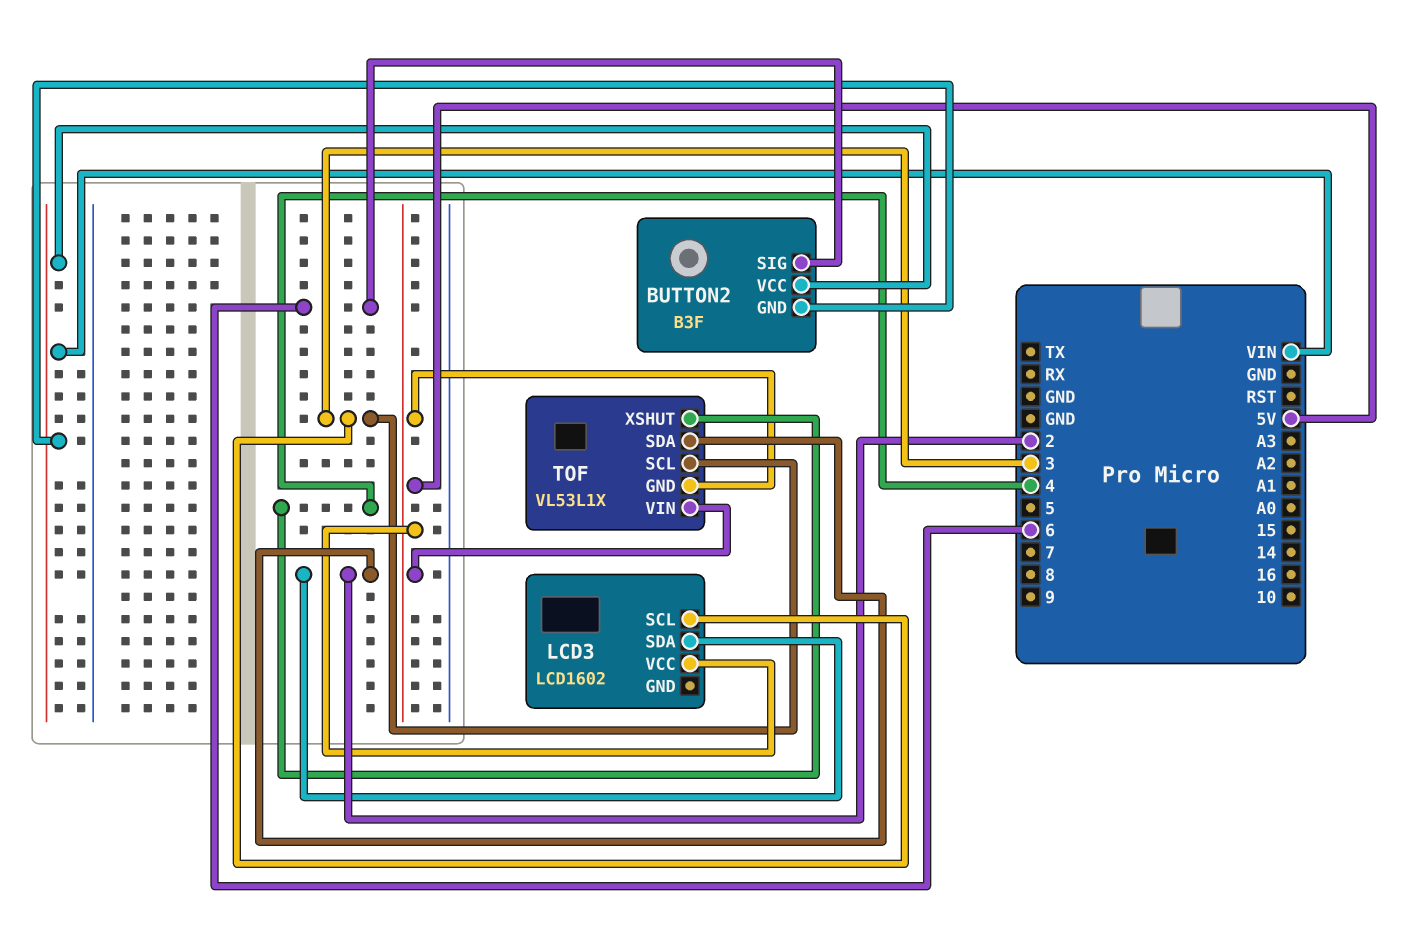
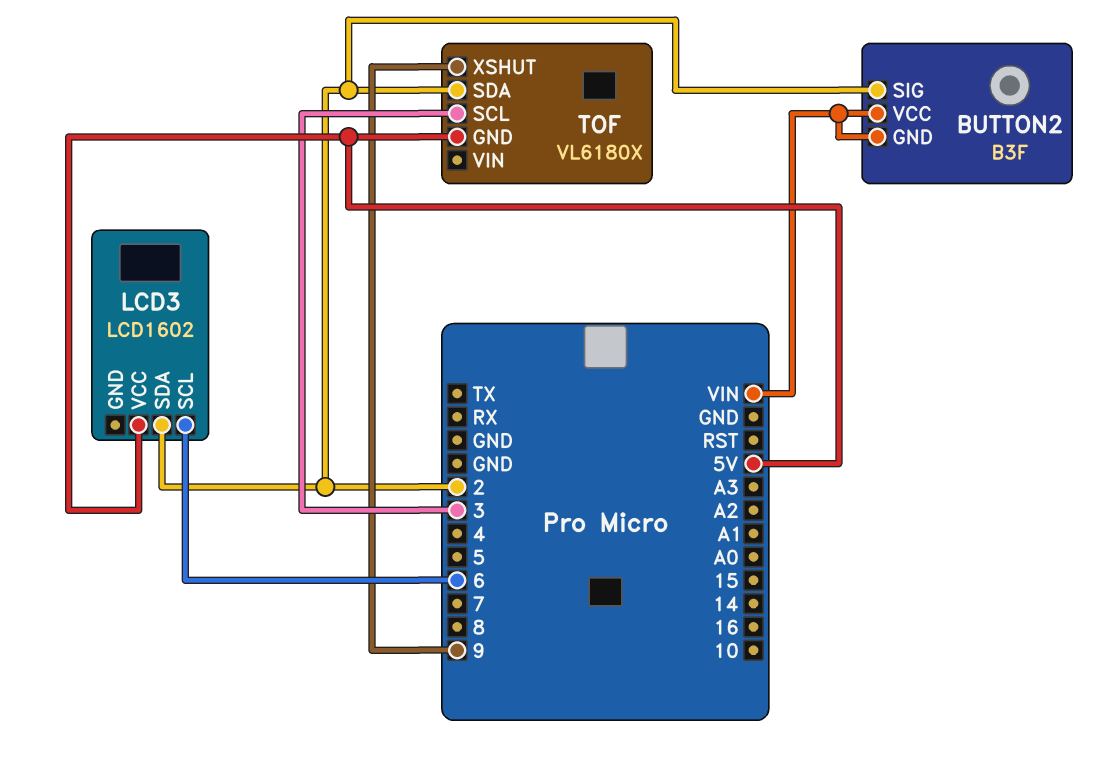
BUTTON2 pin SIG: 6 -> 2
LCD3 pin SCL: 3 -> 6
TOF: VL53L1X -> VL6180X
TOF pin VIN: 5V -> none
TOF pin XSHUT: 4 -> 9

